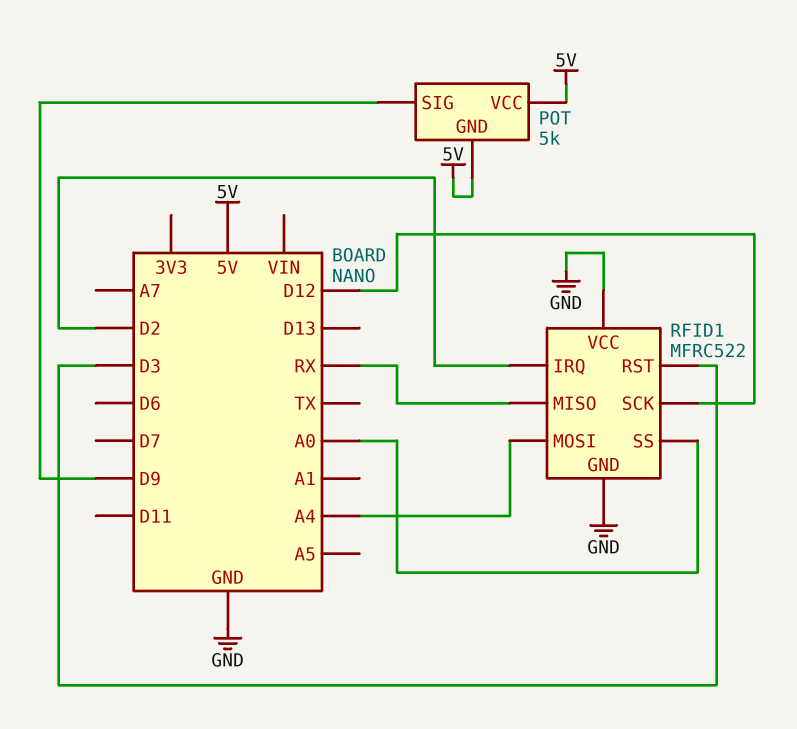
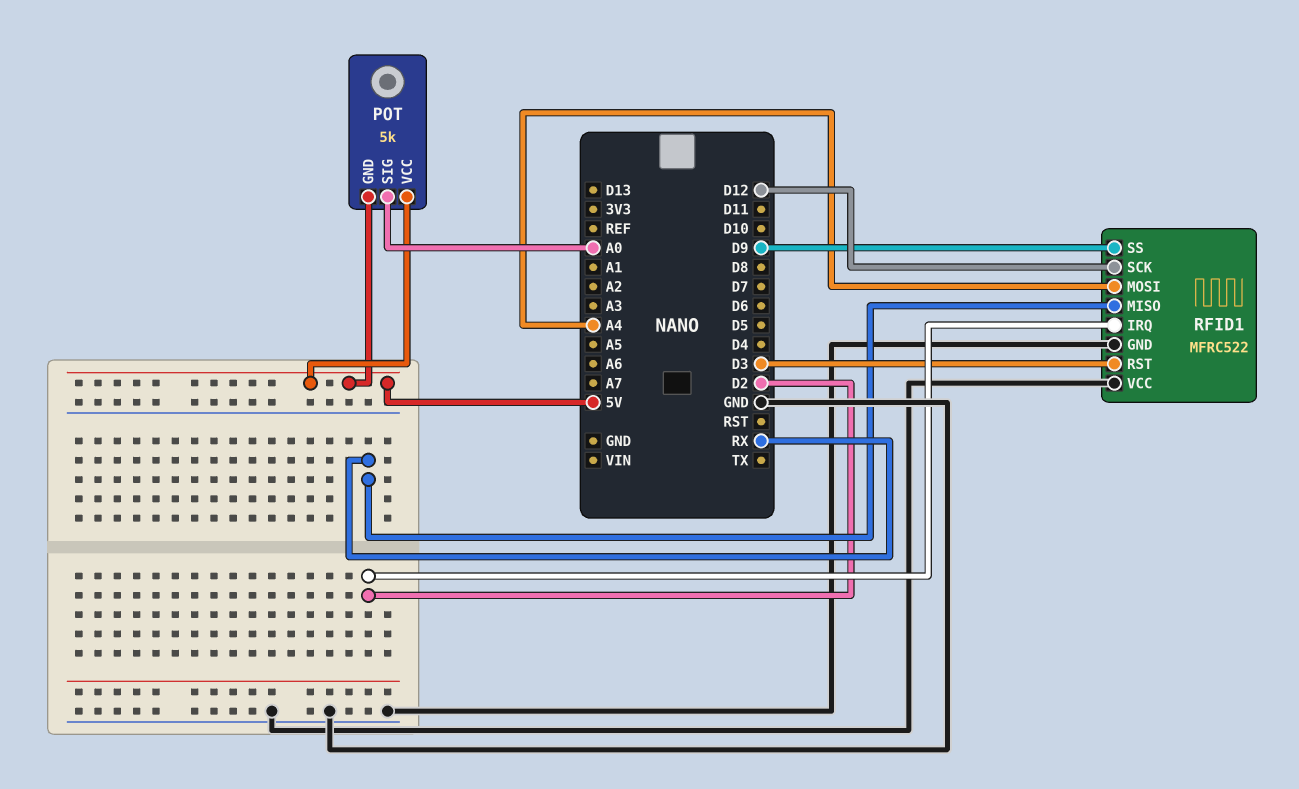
POT pin SIG: D9 -> A0
RFID1 pin SS: A0 -> D9

